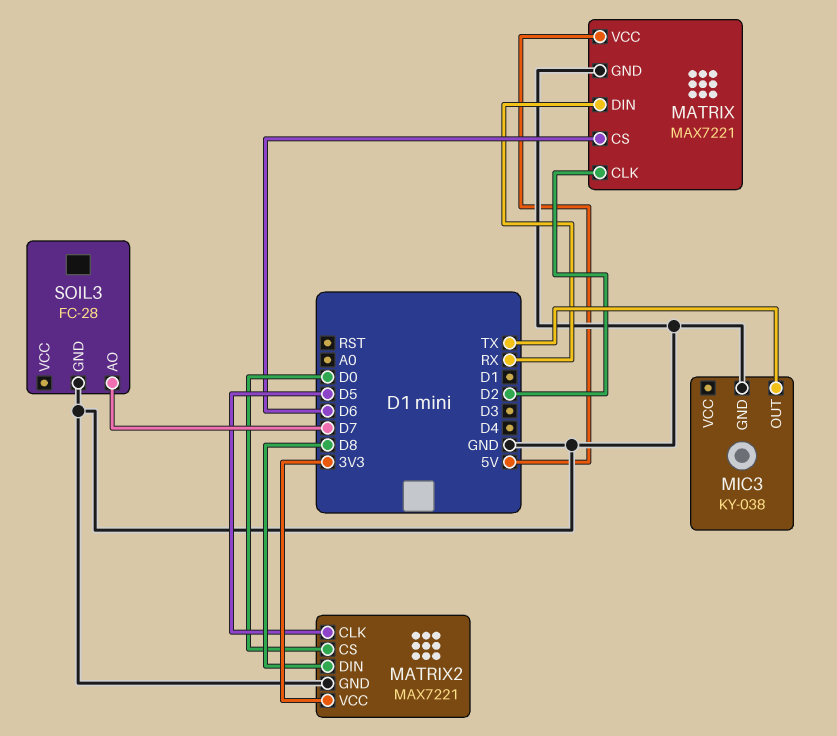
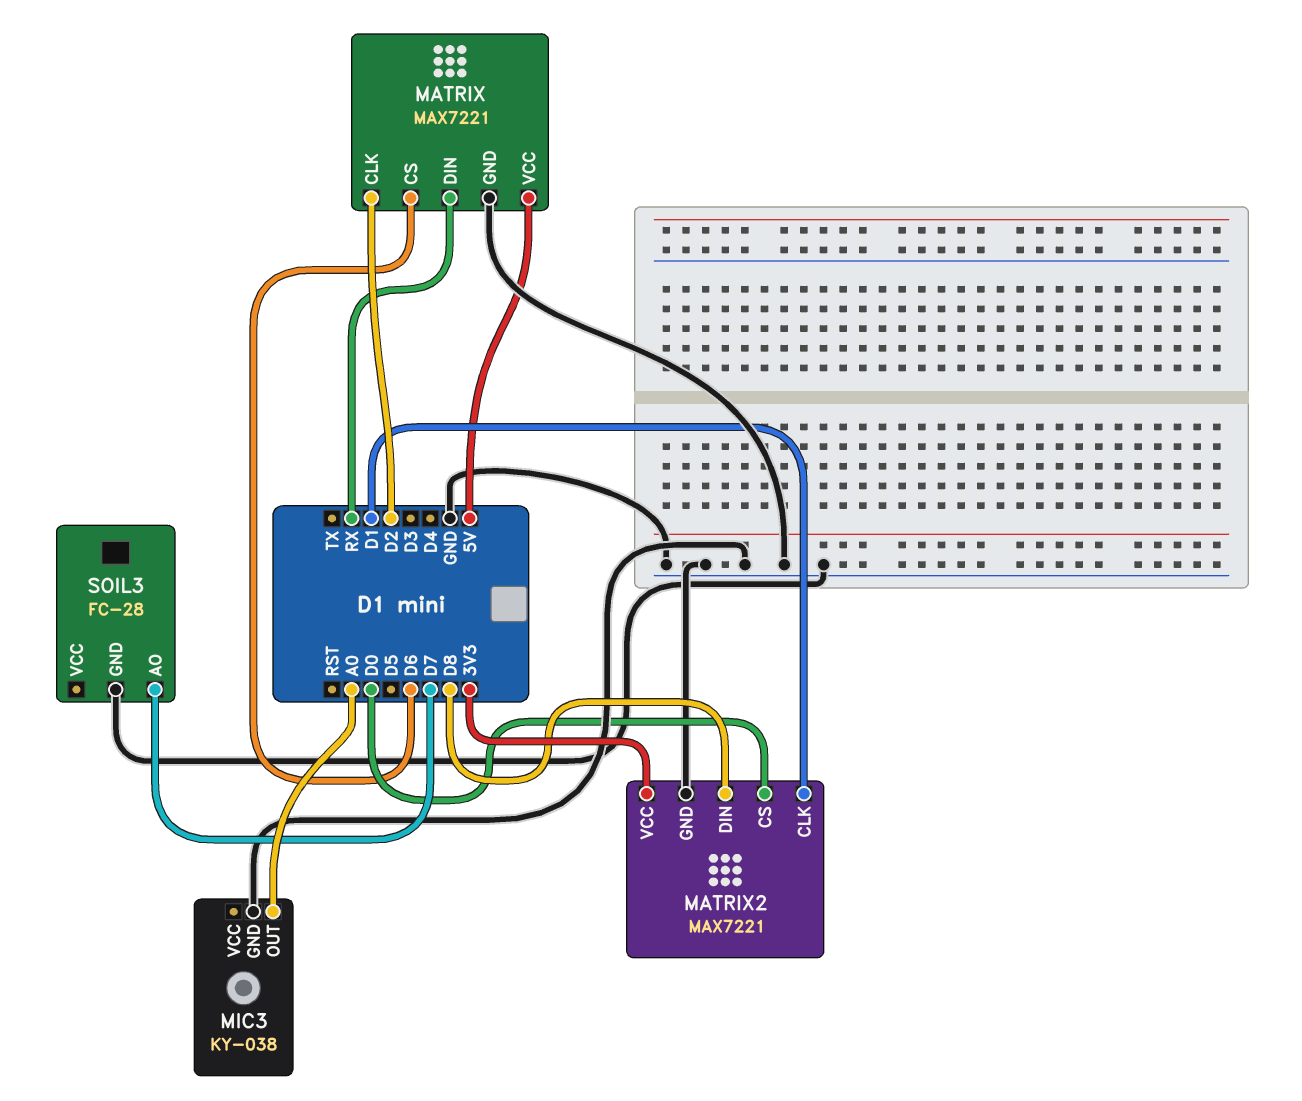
MATRIX2 pin CLK: D5 -> D1
MIC3 pin OUT: TX -> A0

